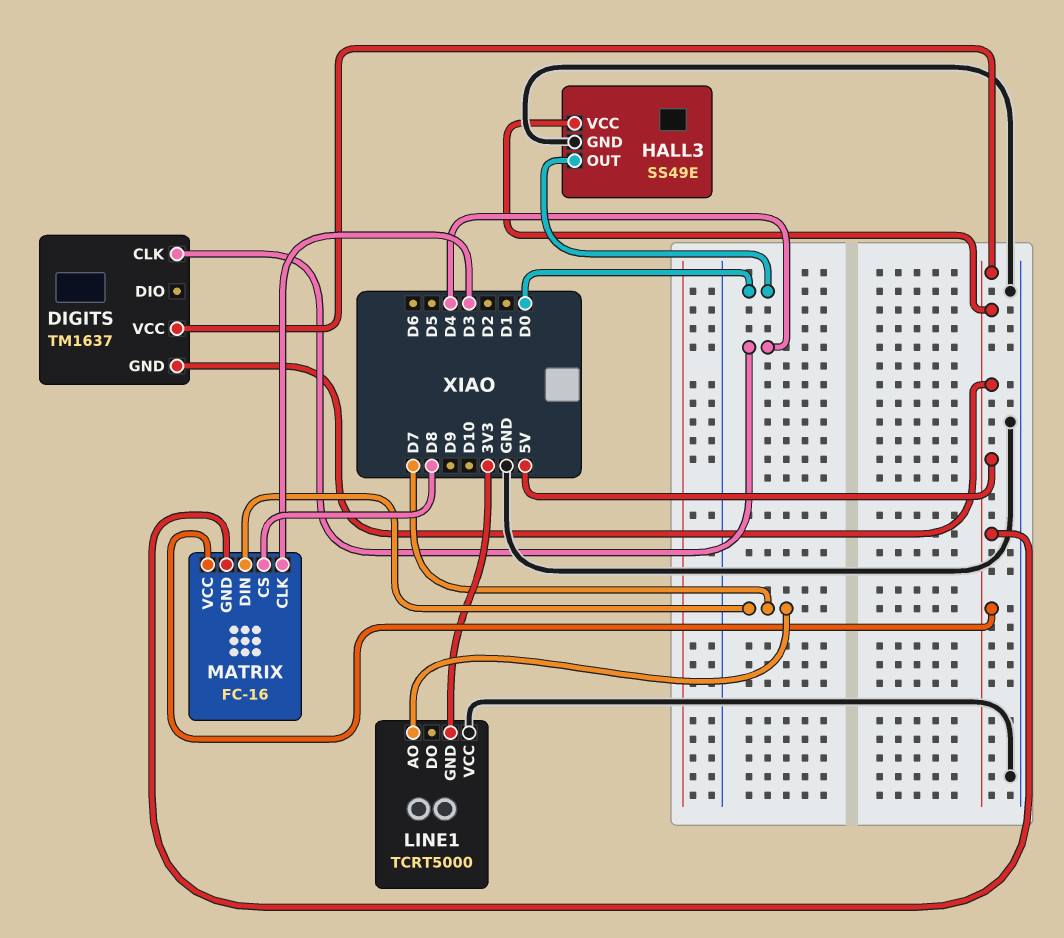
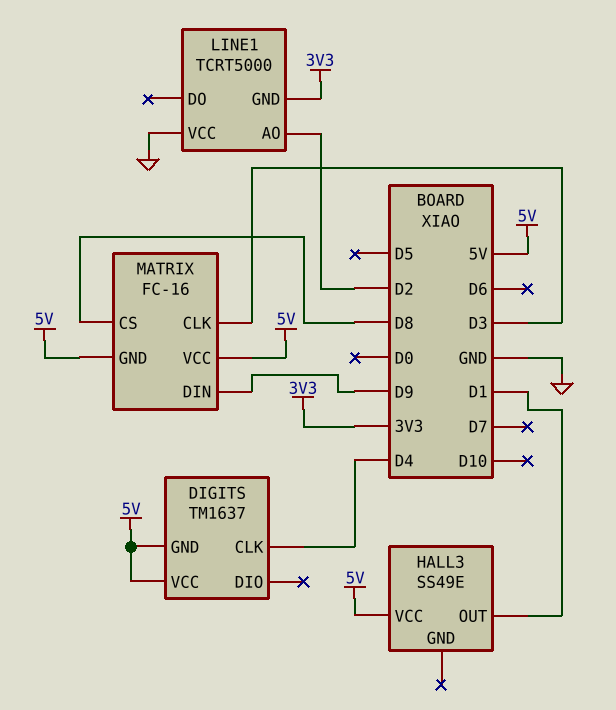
HALL3 pin GND: GND -> none
HALL3 pin OUT: D0 -> D1
LINE1 pin AO: D7 -> D2
MATRIX pin DIN: D7 -> D9

